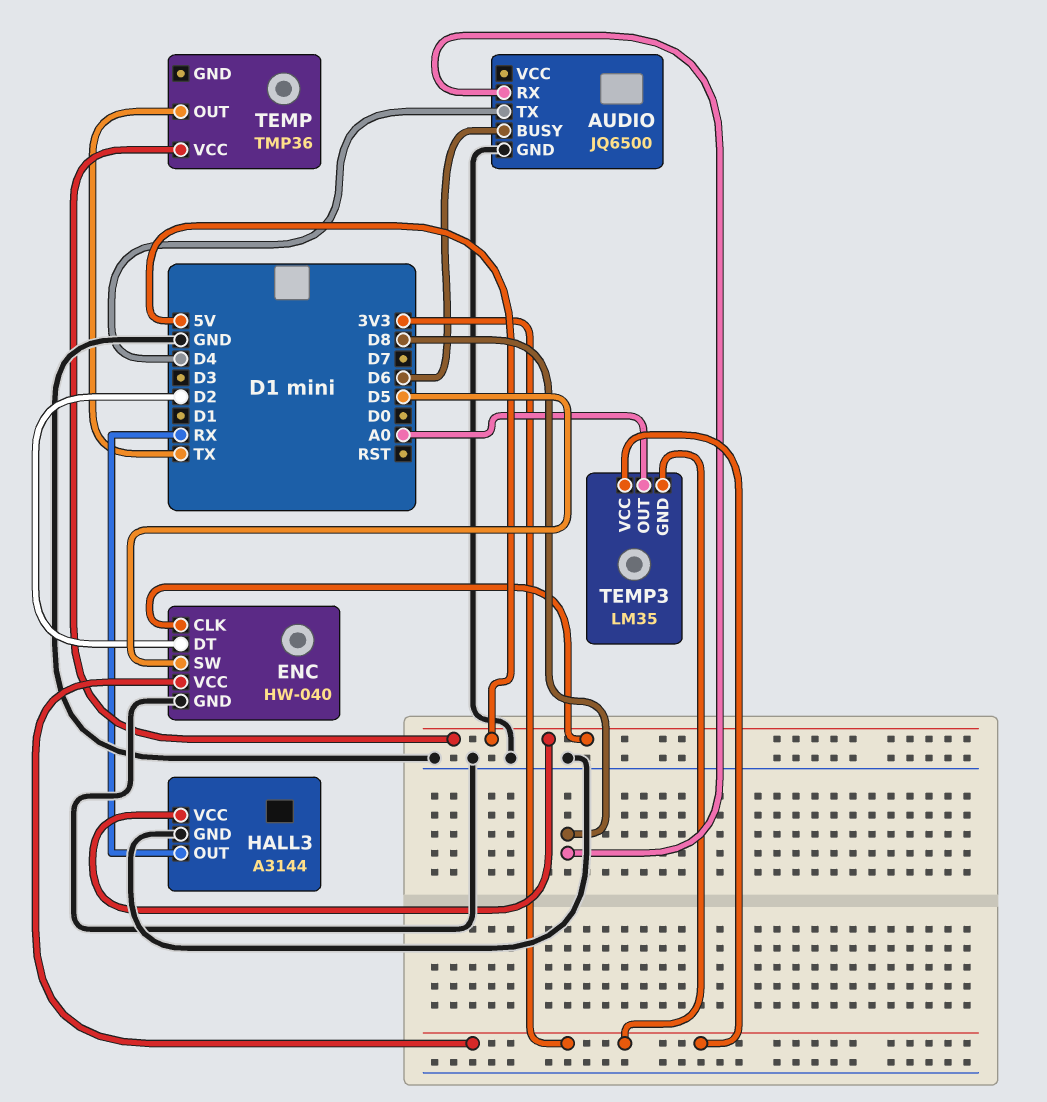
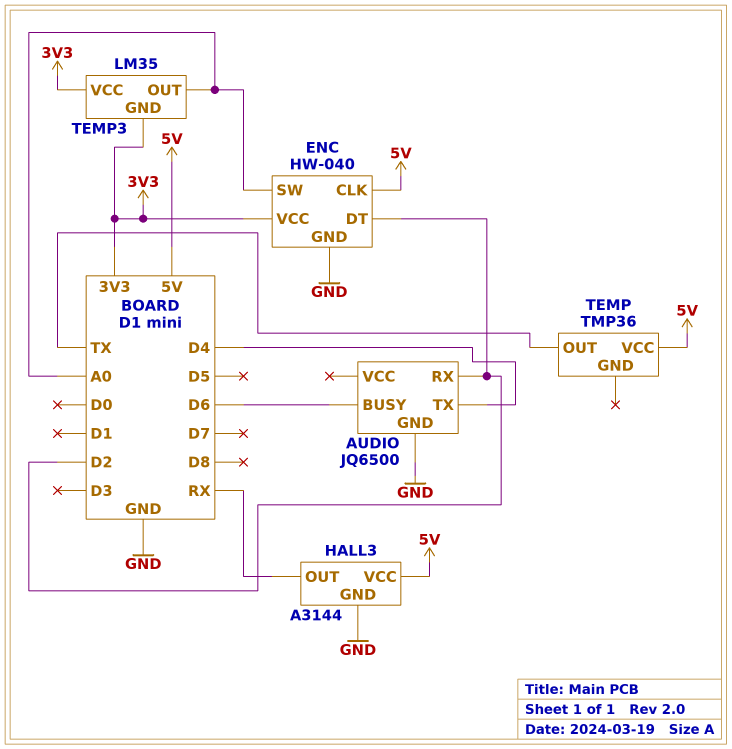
AUDIO pin RX: D8 -> D2
ENC pin SW: D5 -> A0

